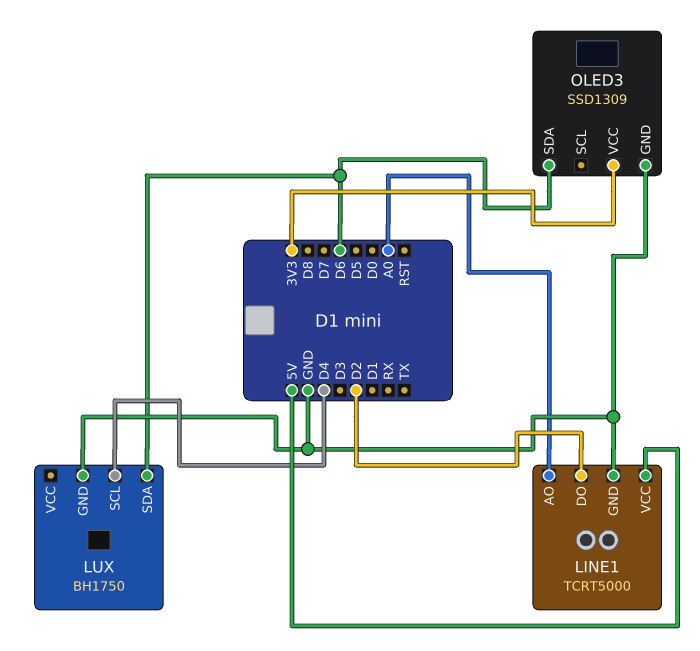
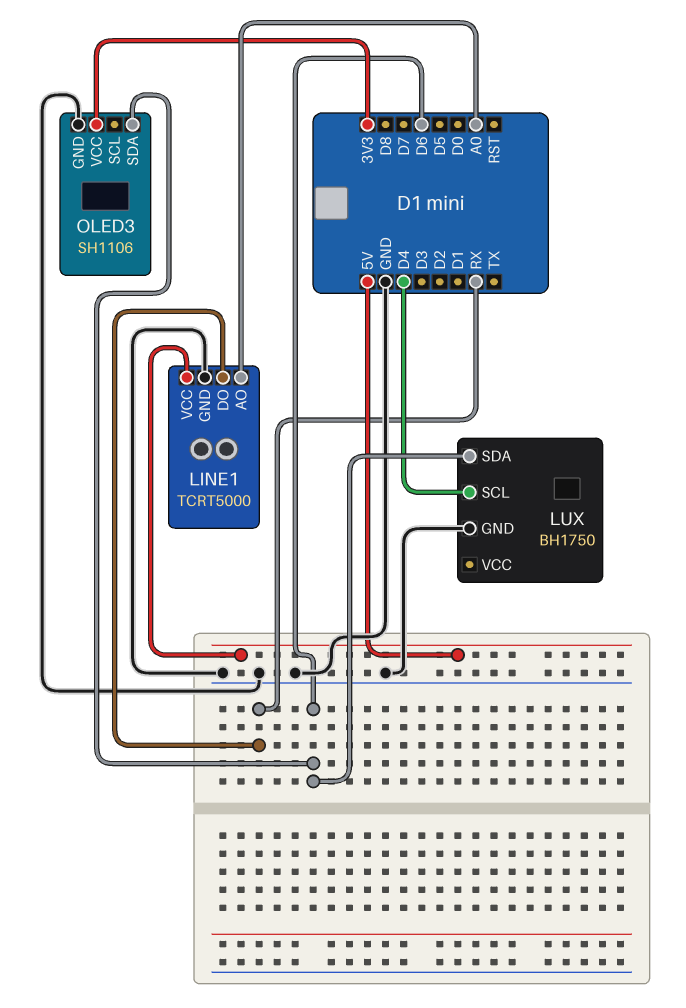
LINE1 pin DO: D2 -> RX
OLED3: SSD1309 -> SH1106

